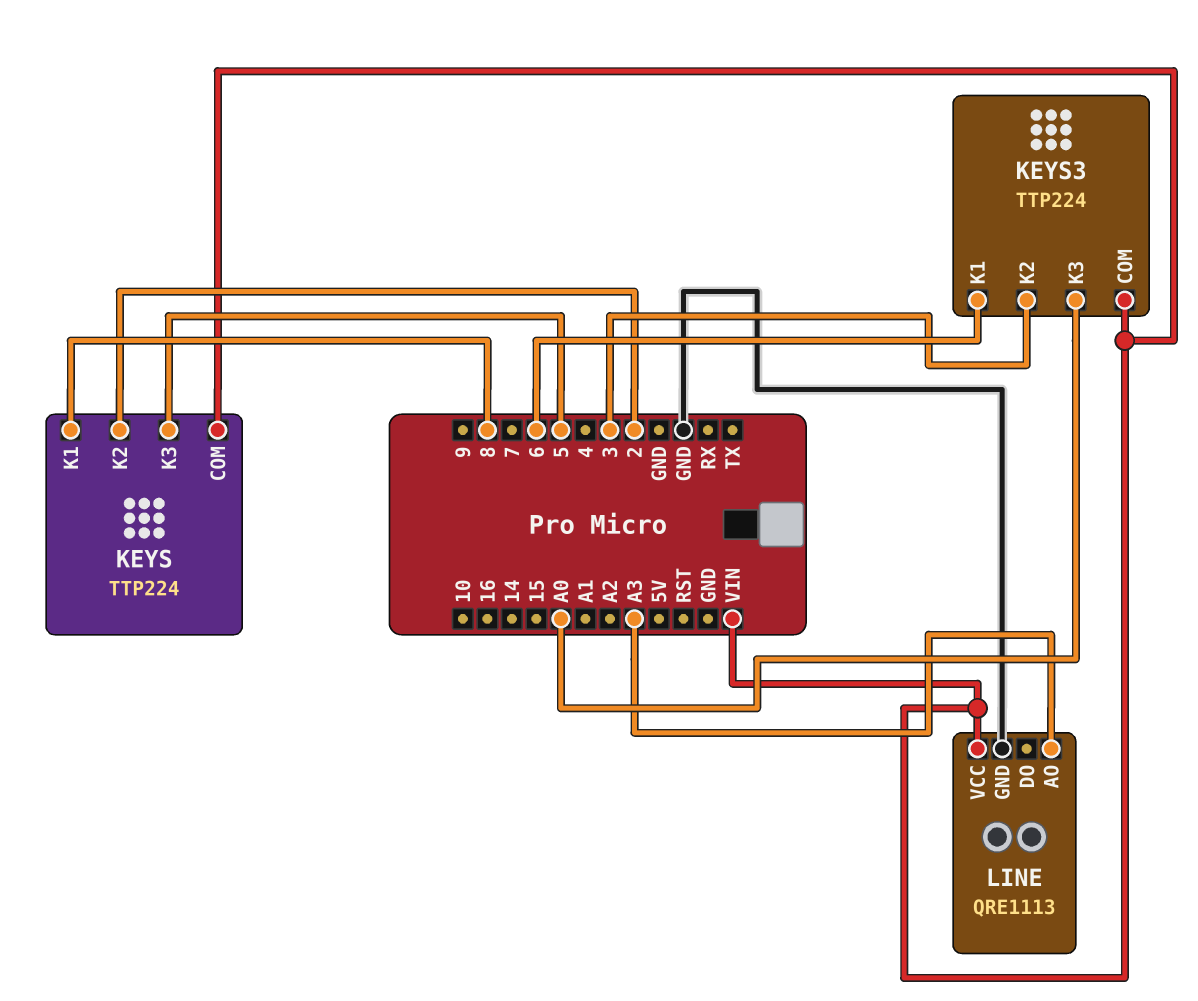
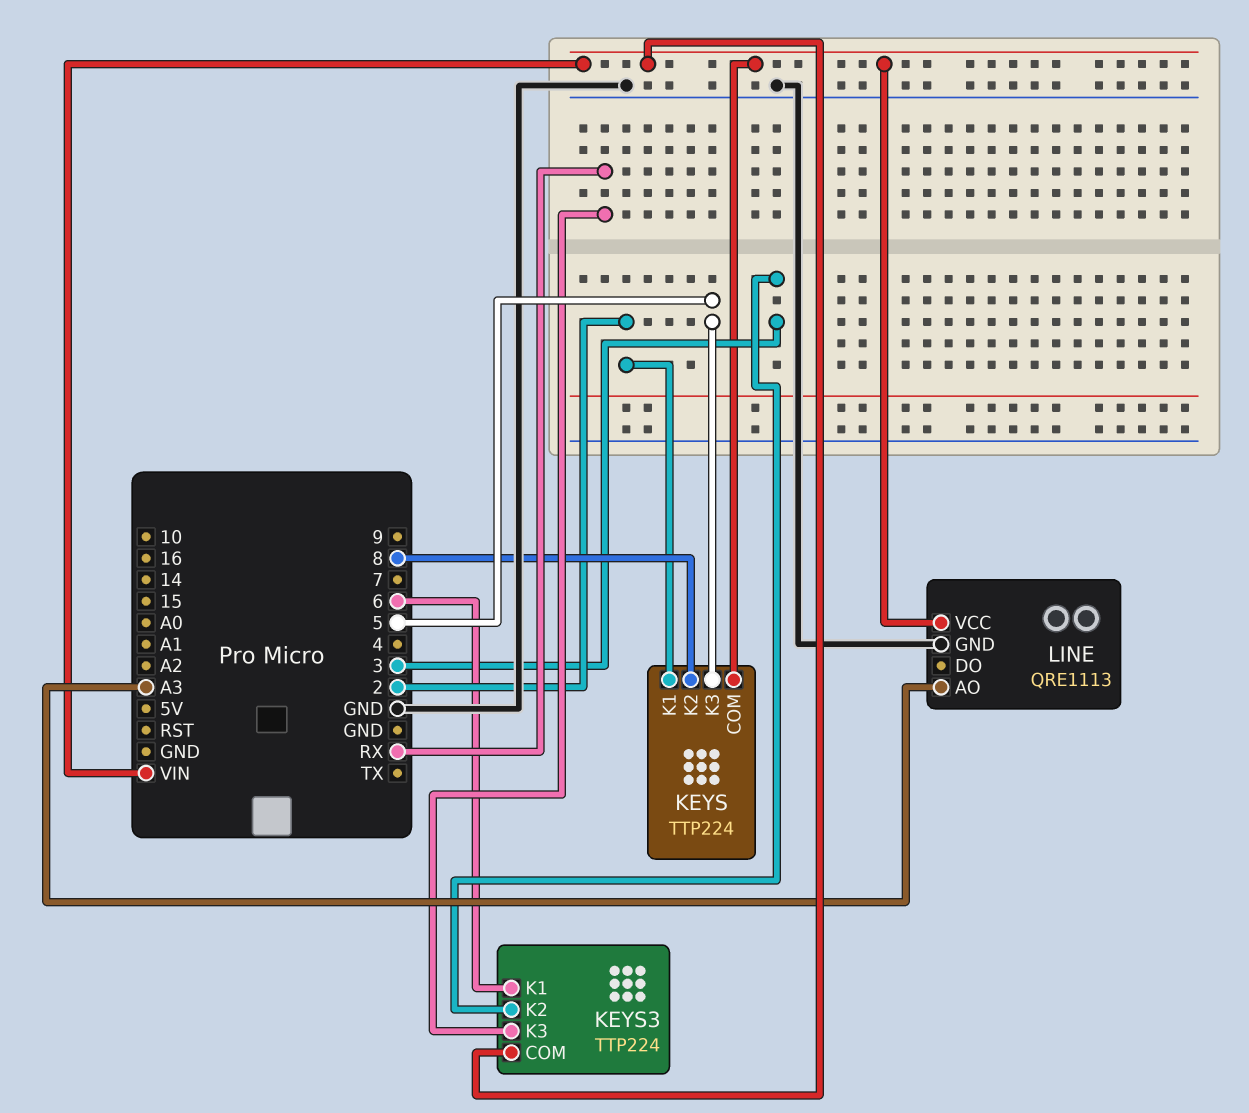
KEYS pin K1: 8 -> 2
KEYS pin K2: 2 -> 8
KEYS3 pin K3: A0 -> RX

